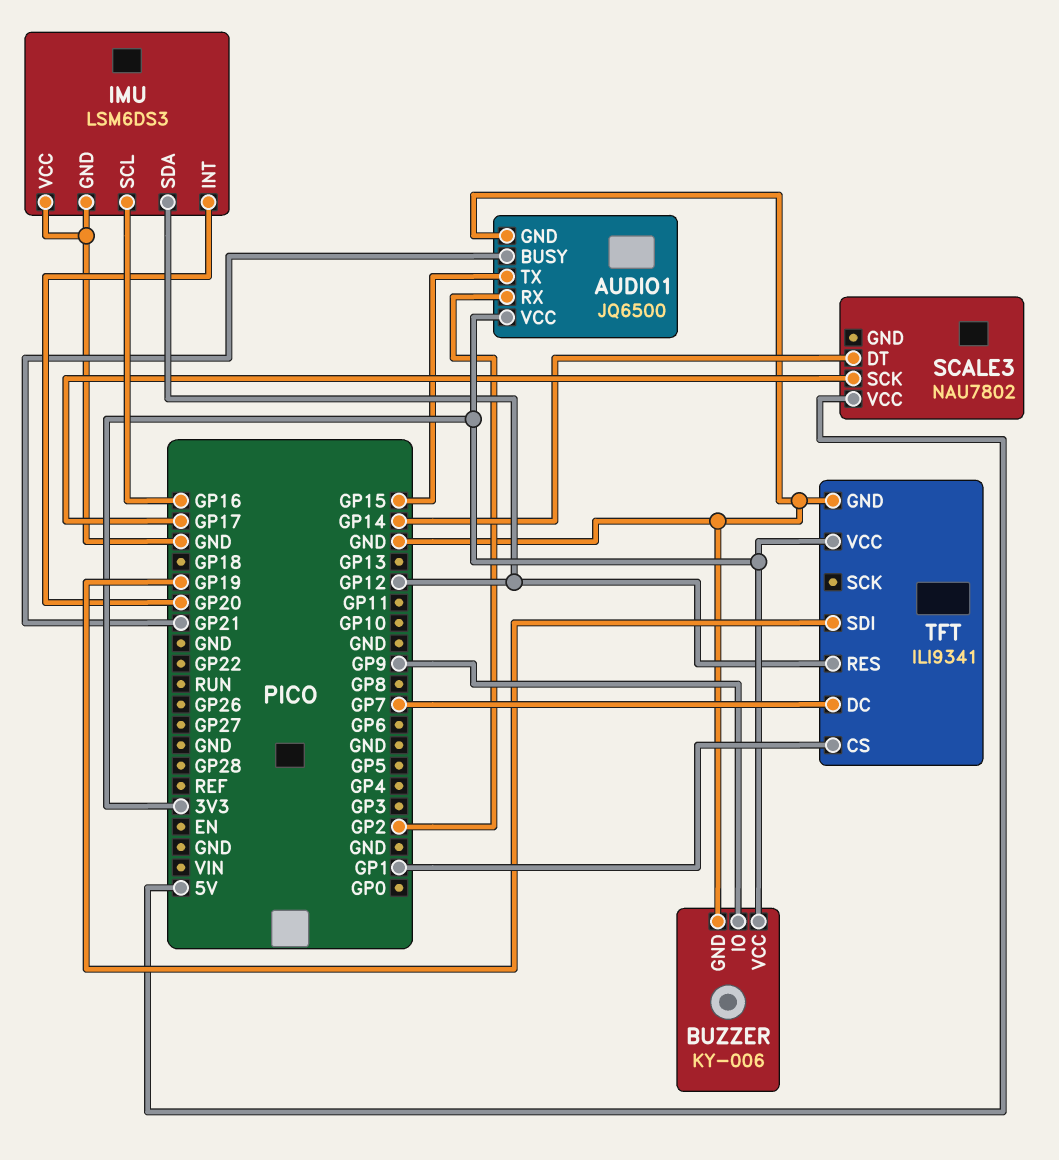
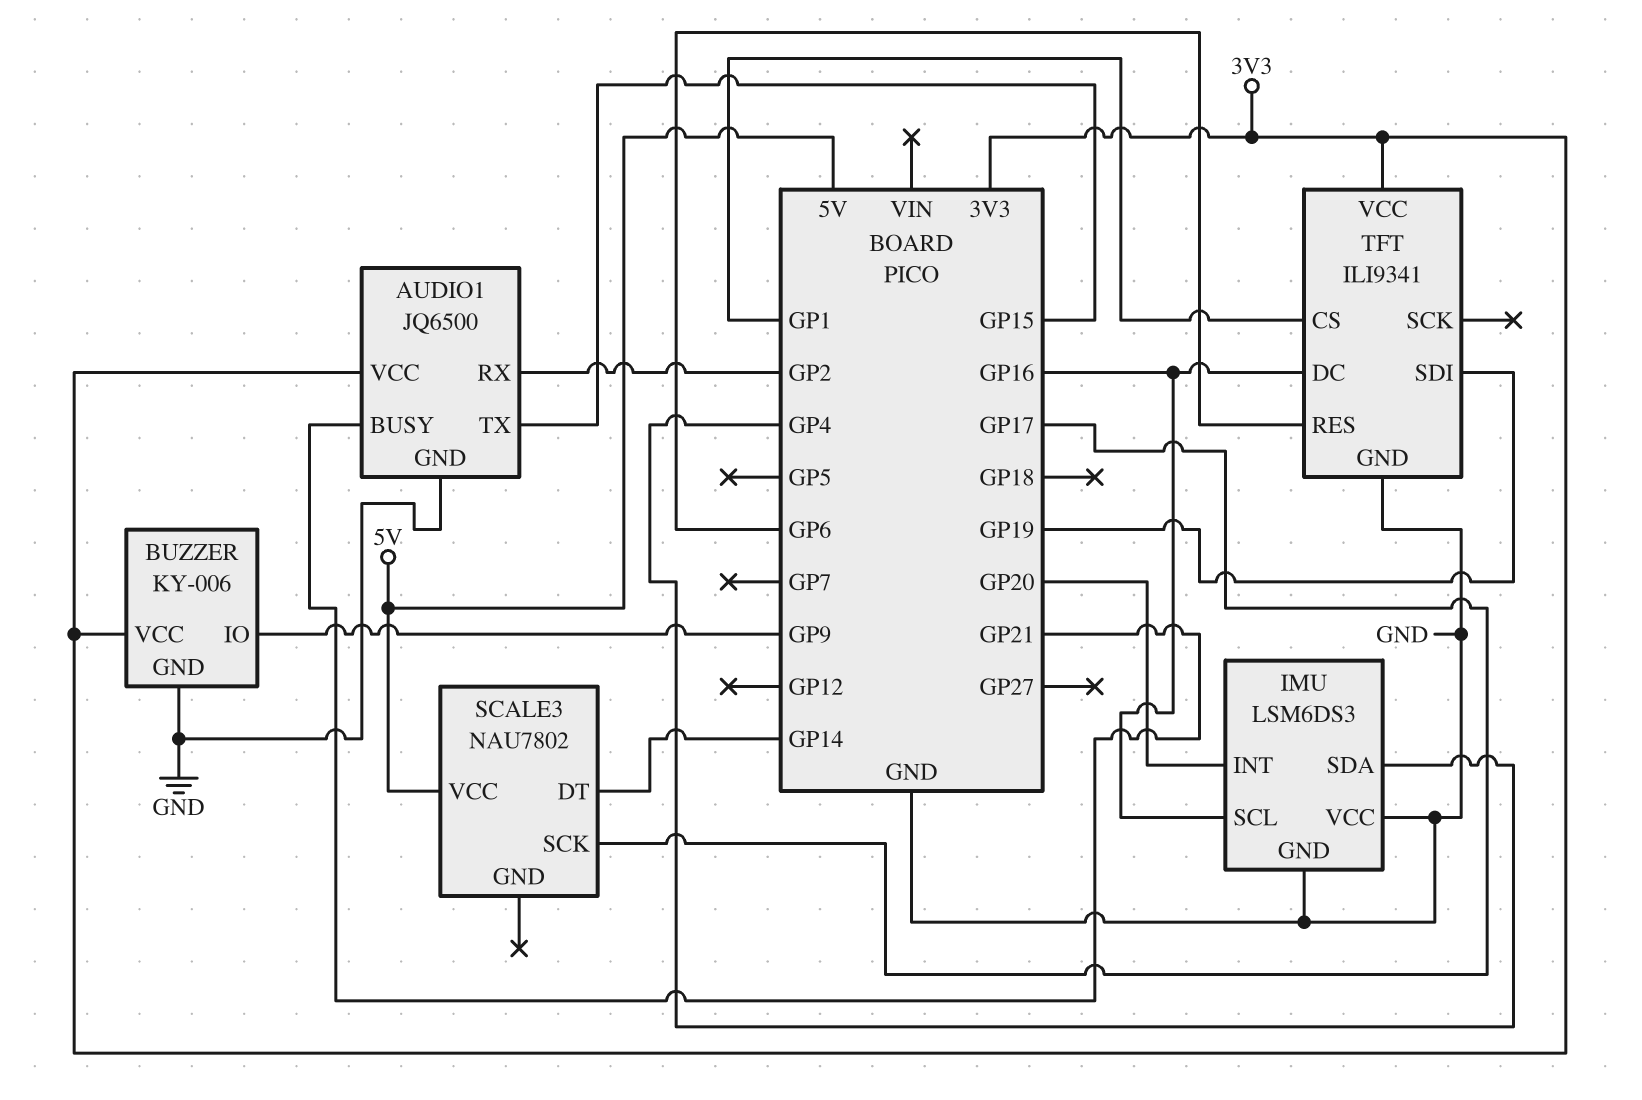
IMU pin SDA: GP12 -> GP4
TFT pin DC: GP7 -> GP16
TFT pin RES: GP12 -> GP6

